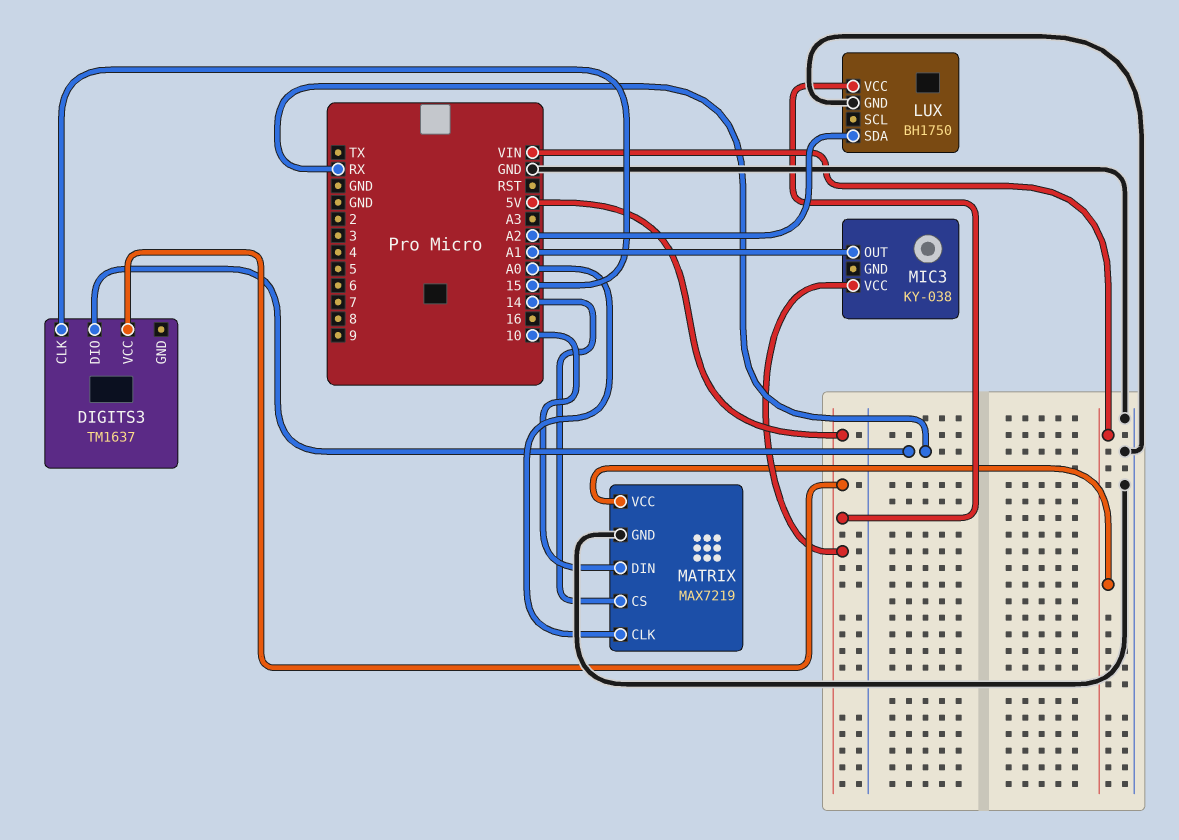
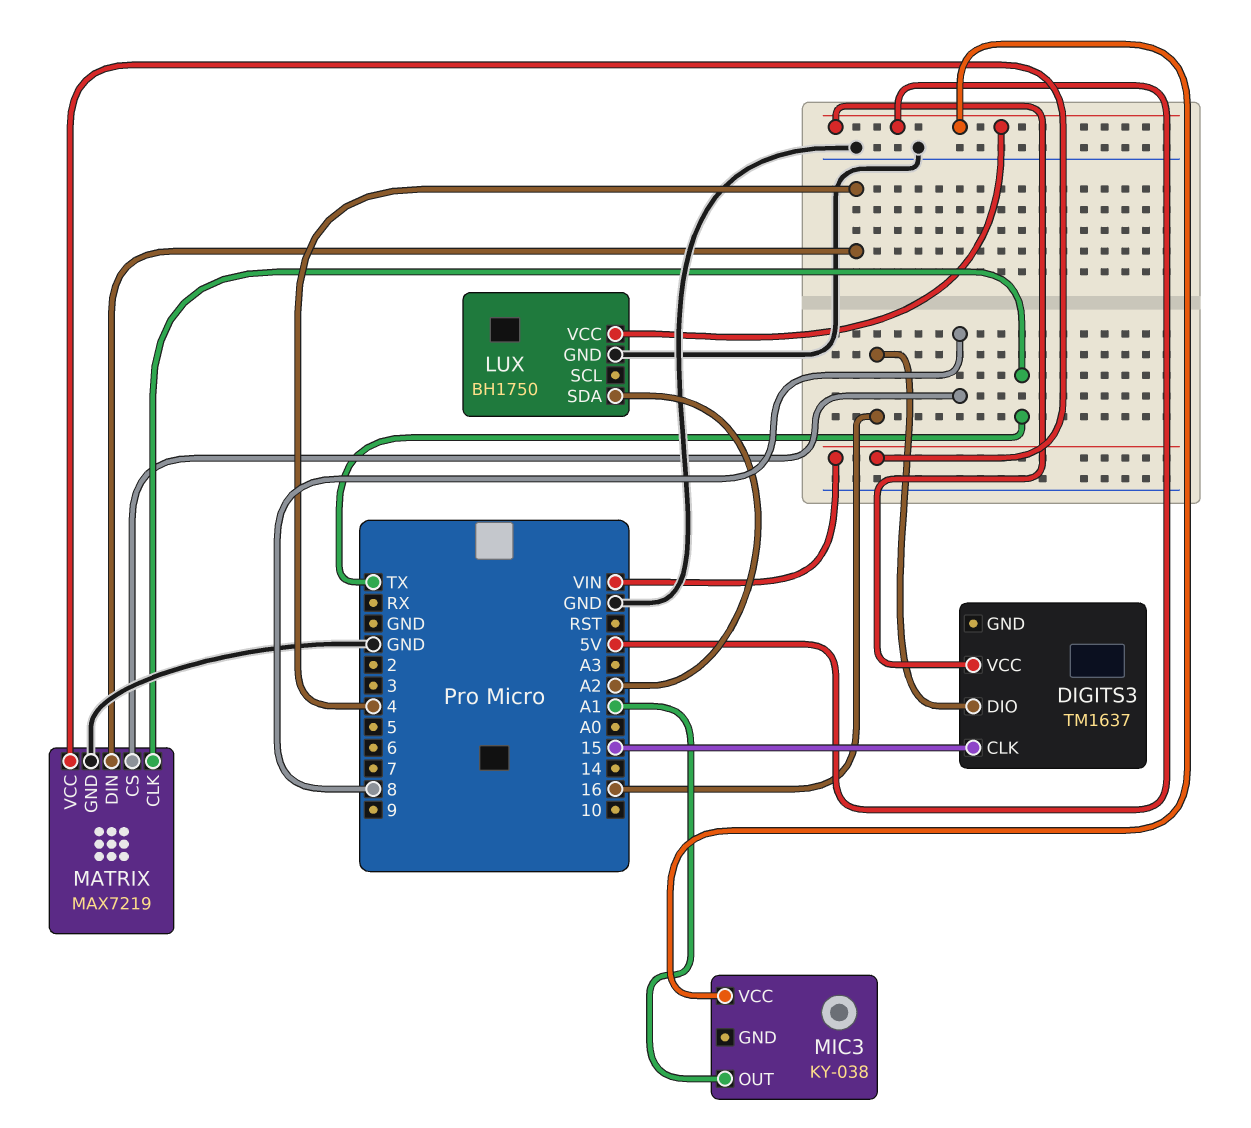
DIGITS3 pin DIO: RX -> 16
MATRIX pin CLK: A0 -> TX
MATRIX pin CS: 14 -> 8
MATRIX pin DIN: 10 -> 4

